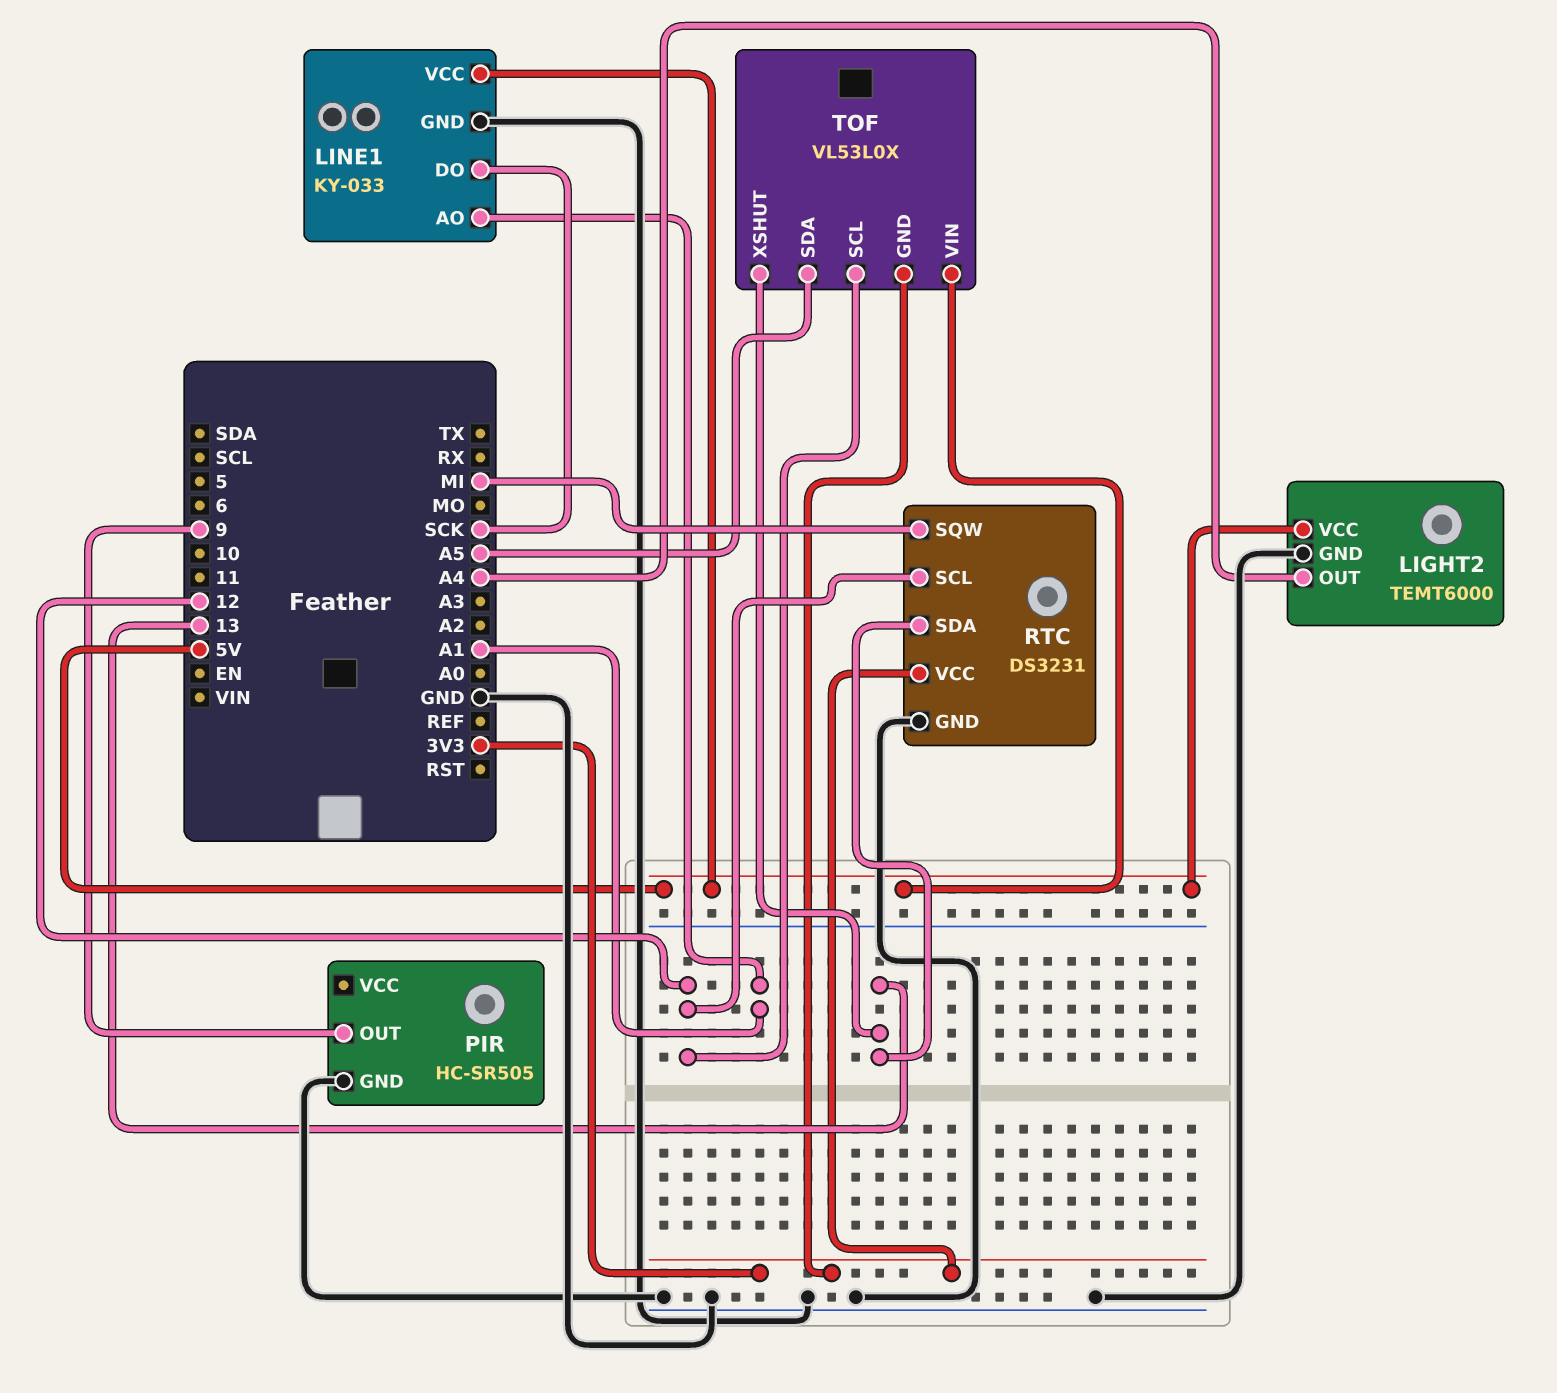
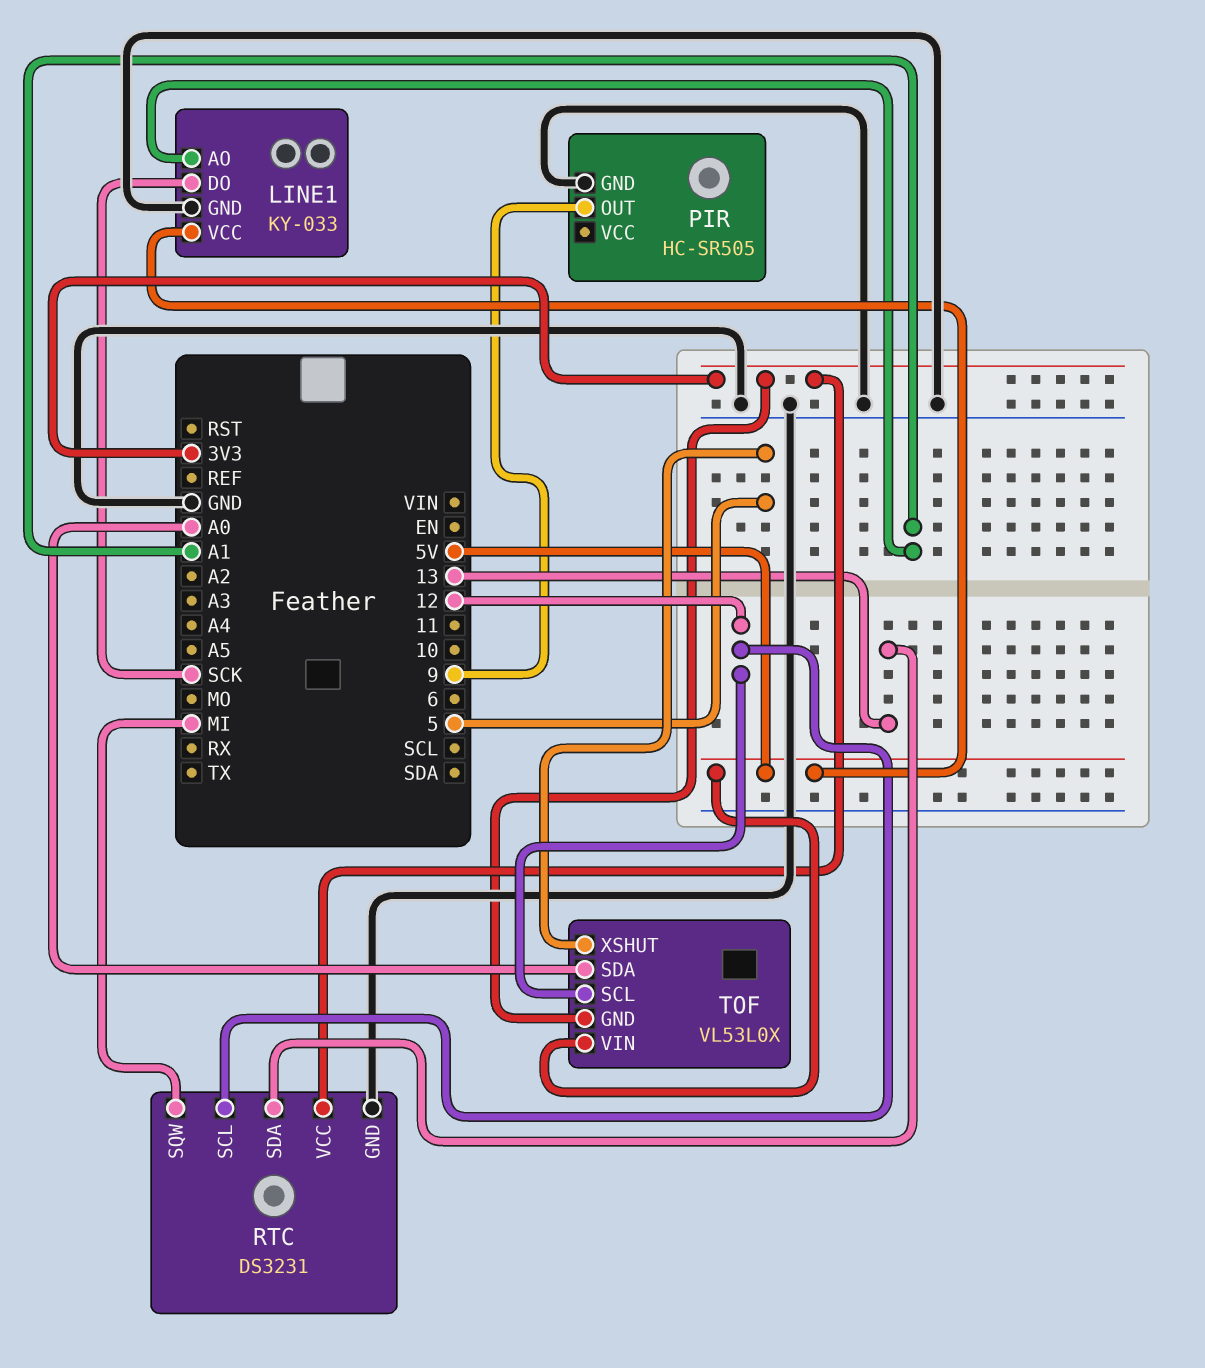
LIGHT2: TEMT6000 -> none
LIGHT2 pin GND: GND -> none
LIGHT2 pin OUT: A4 -> none
LIGHT2 pin VCC: 5V -> none
TOF pin SDA: A5 -> A0
TOF pin XSHUT: 13 -> 5

